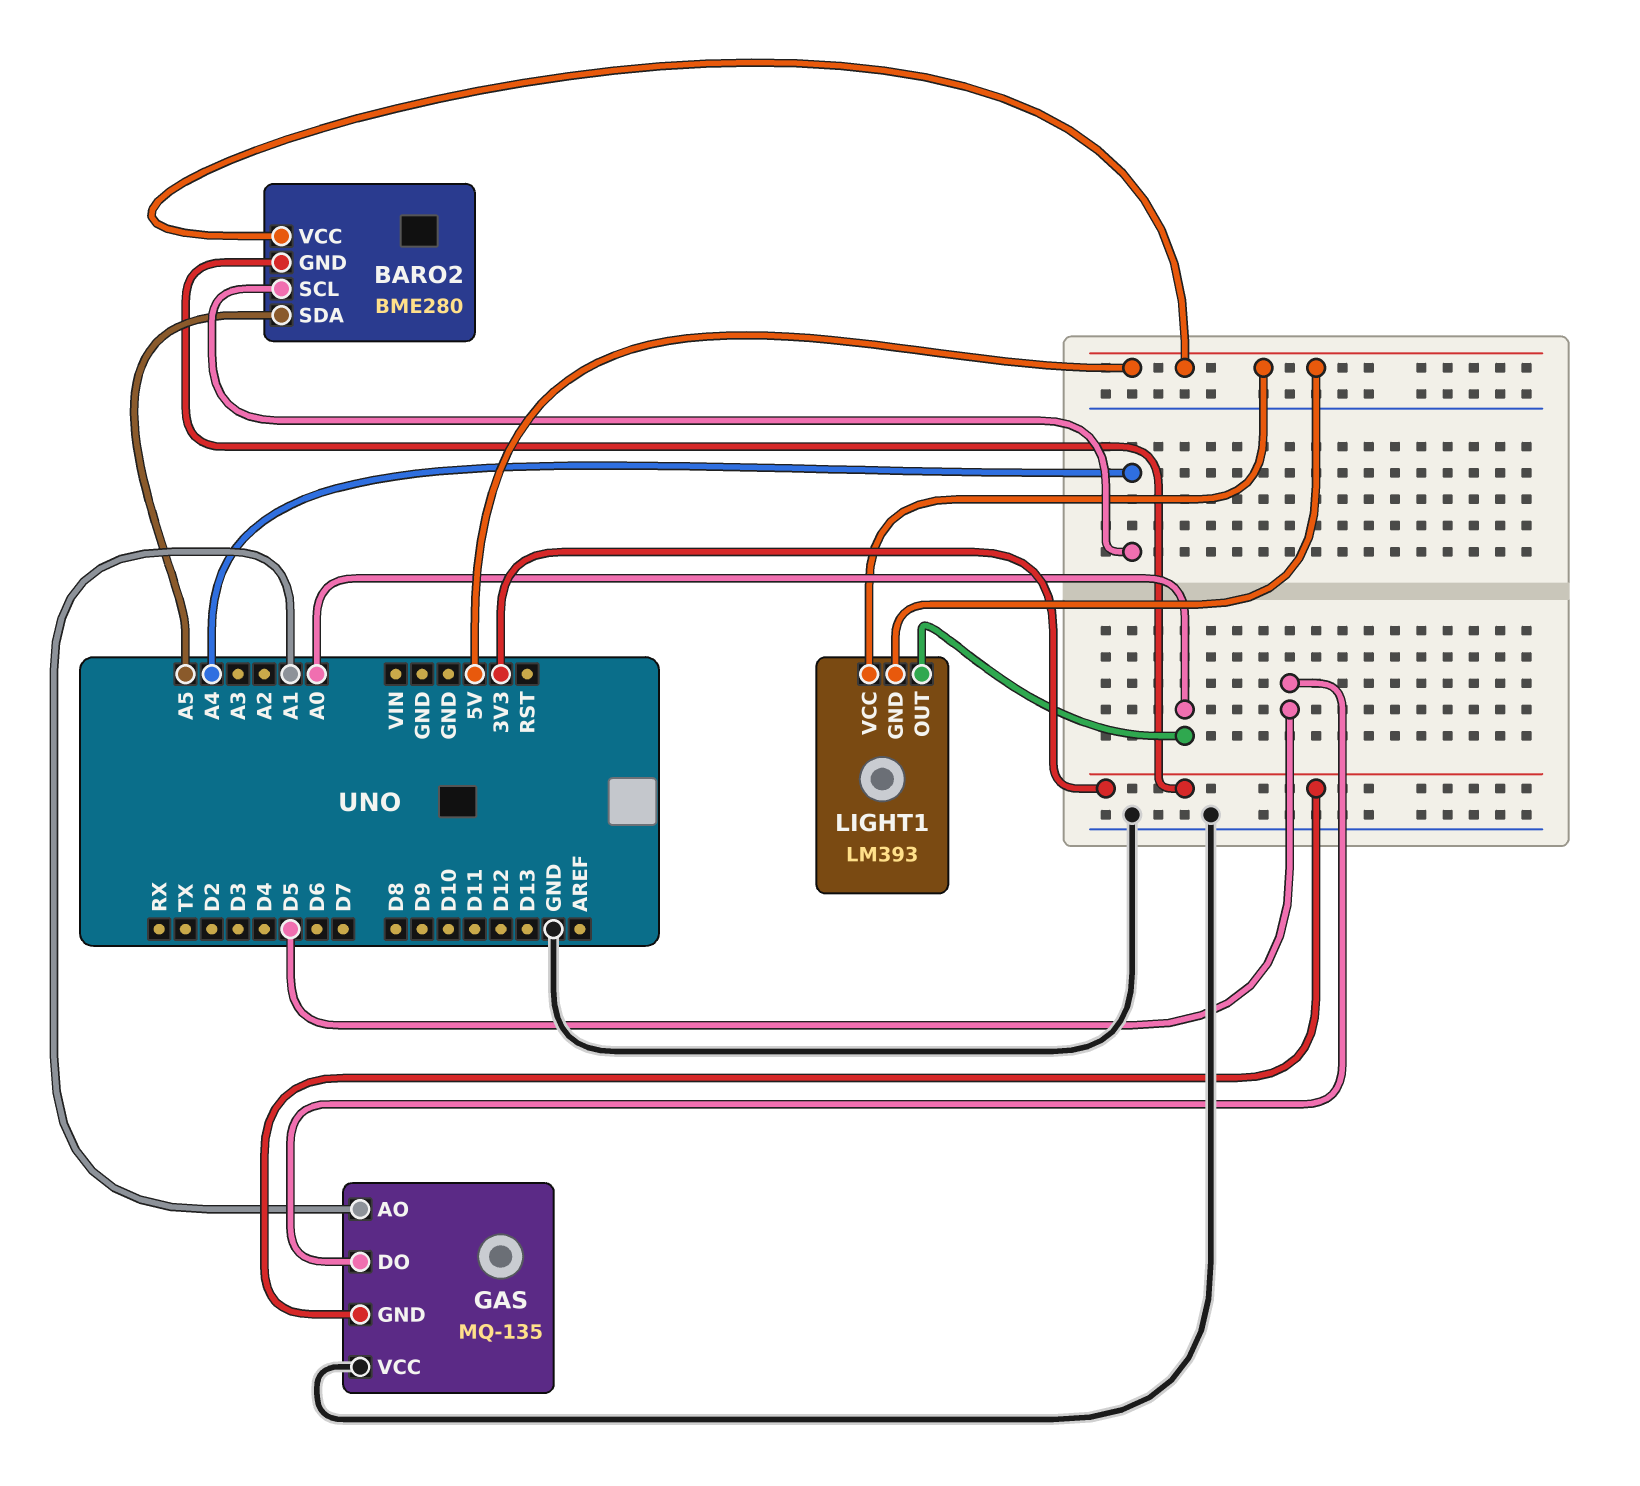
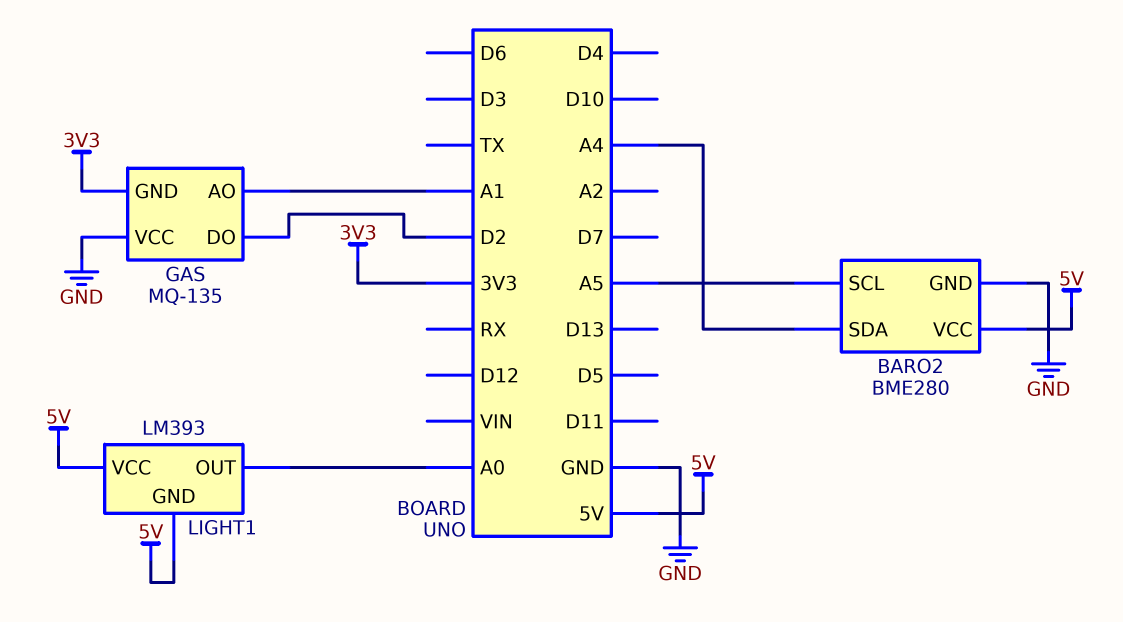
BARO2 pin GND: 3V3 -> GND
BARO2 pin SCL: A4 -> A5
BARO2 pin SDA: A5 -> A4
GAS pin DO: D5 -> D2

